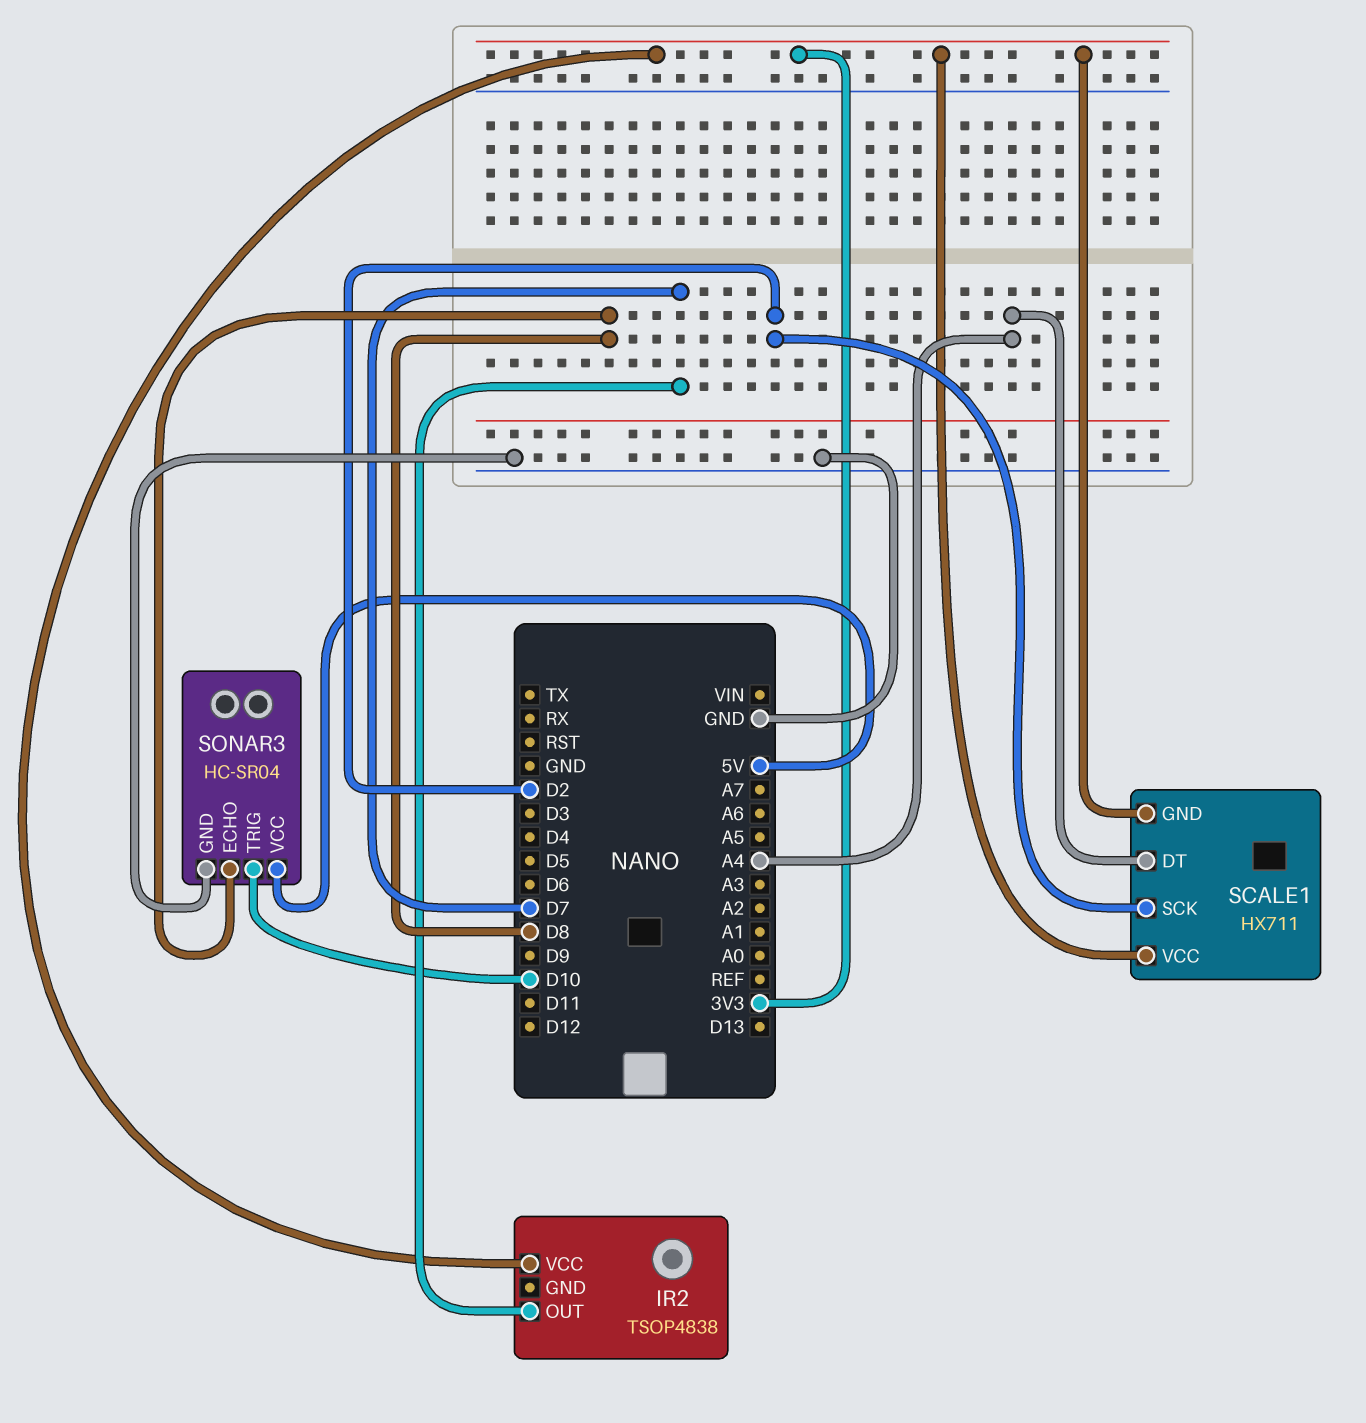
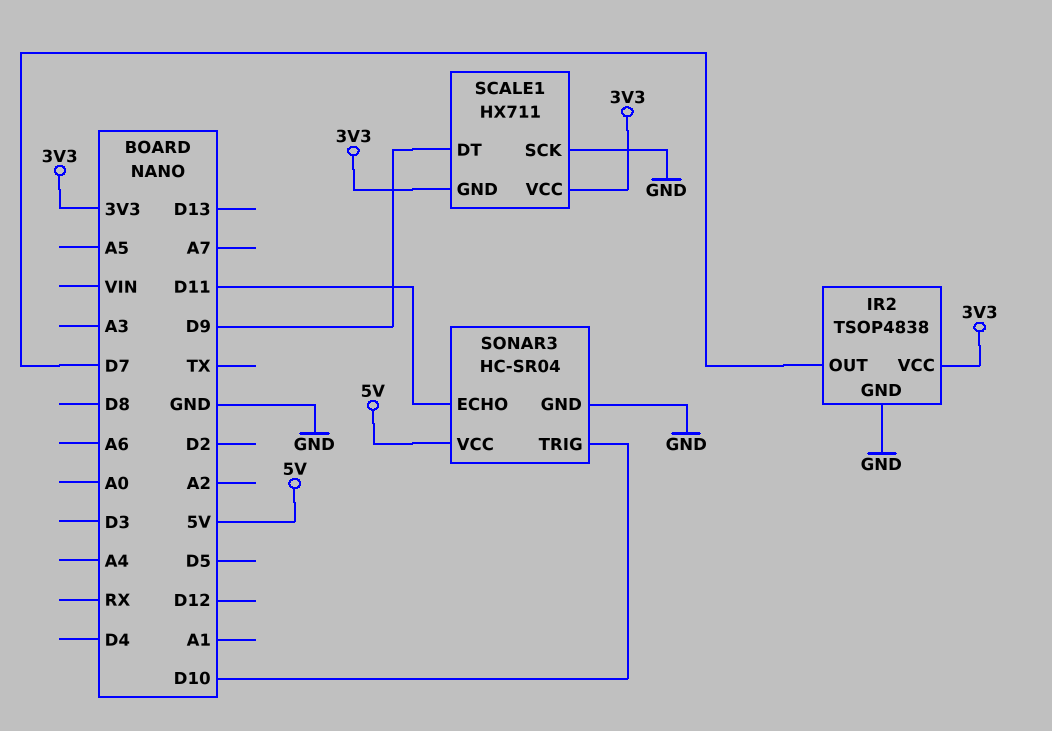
IR2 pin GND: none -> GND
SCALE1 pin DT: A4 -> D9
SCALE1 pin SCK: D2 -> GND
SONAR3 pin ECHO: D8 -> D11

